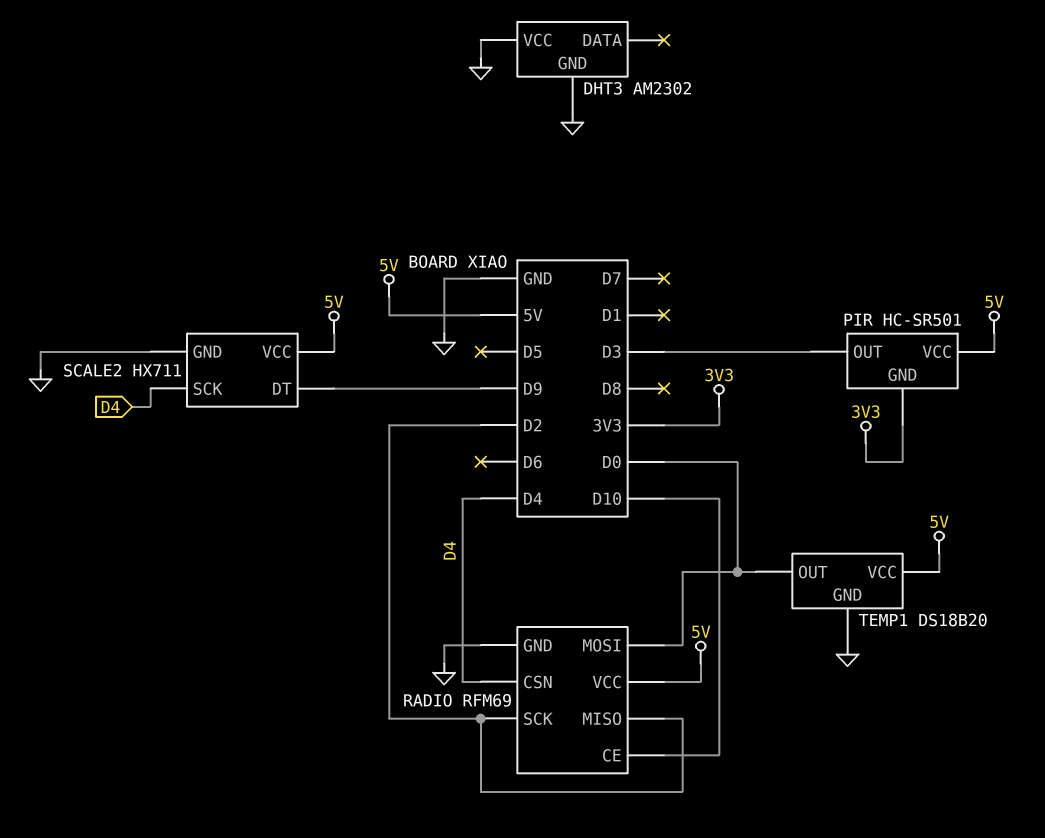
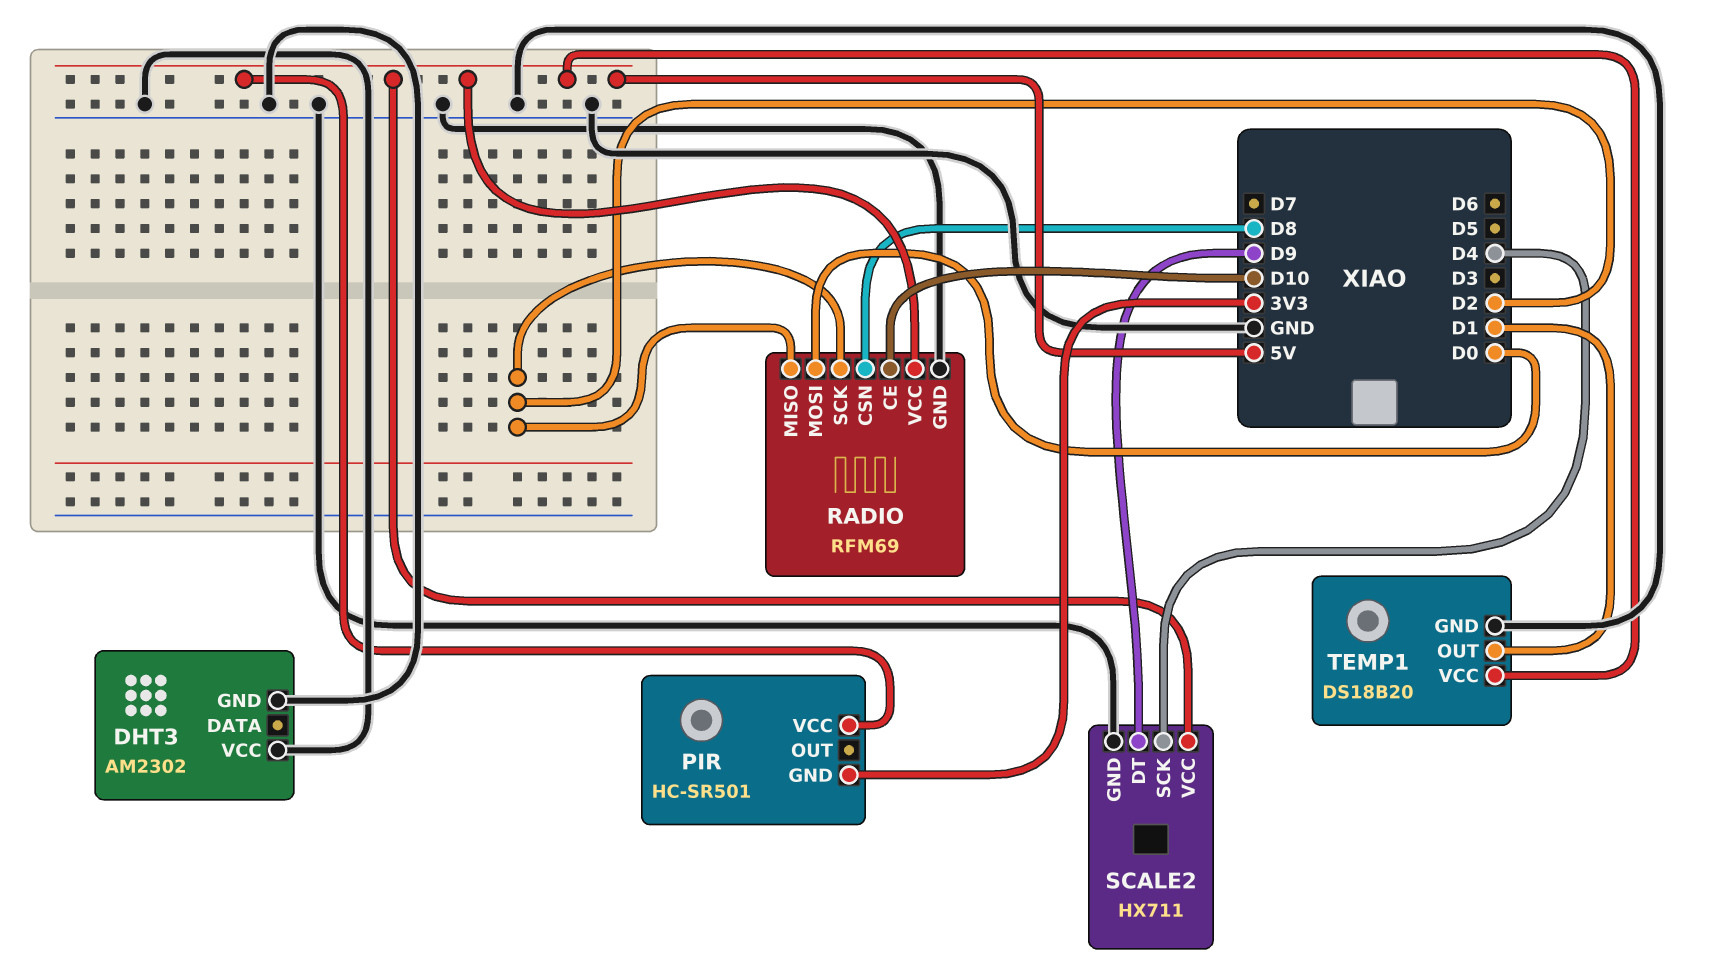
PIR pin OUT: D3 -> none
RADIO pin CSN: D4 -> D8
TEMP1 pin OUT: D0 -> D1

